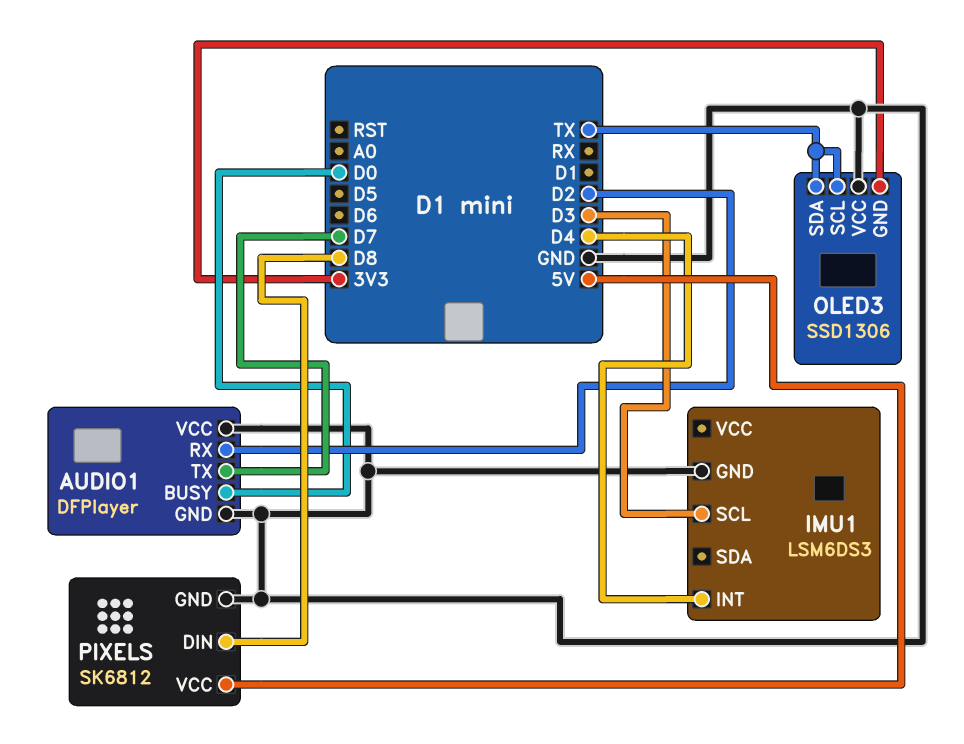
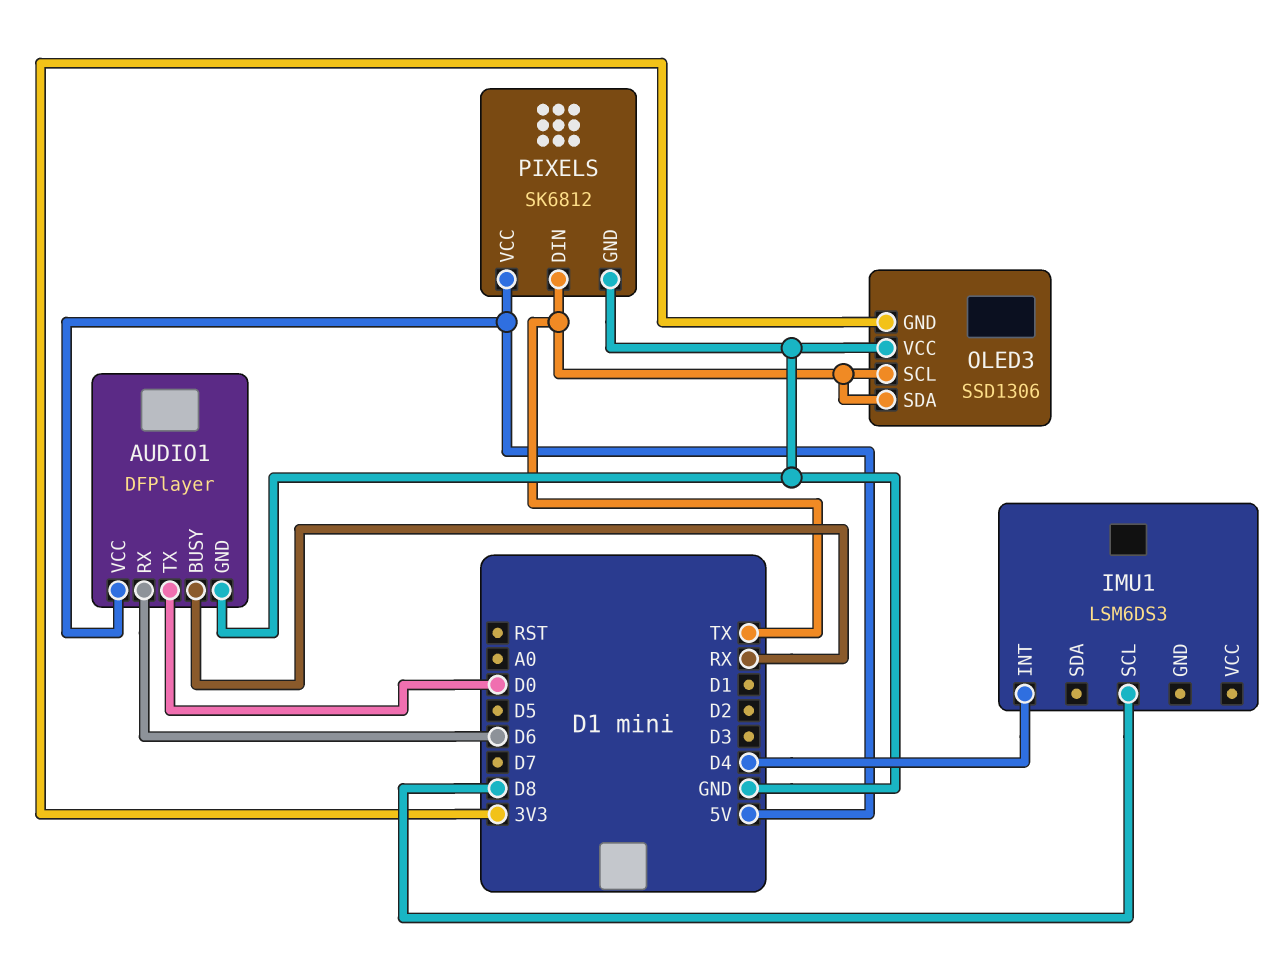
AUDIO1 pin BUSY: D0 -> RX
AUDIO1 pin RX: D2 -> D6
AUDIO1 pin TX: D7 -> D0
AUDIO1 pin VCC: GND -> 5V
IMU1 pin GND: GND -> none
IMU1 pin SCL: D3 -> D8
PIXELS pin DIN: D8 -> TX

